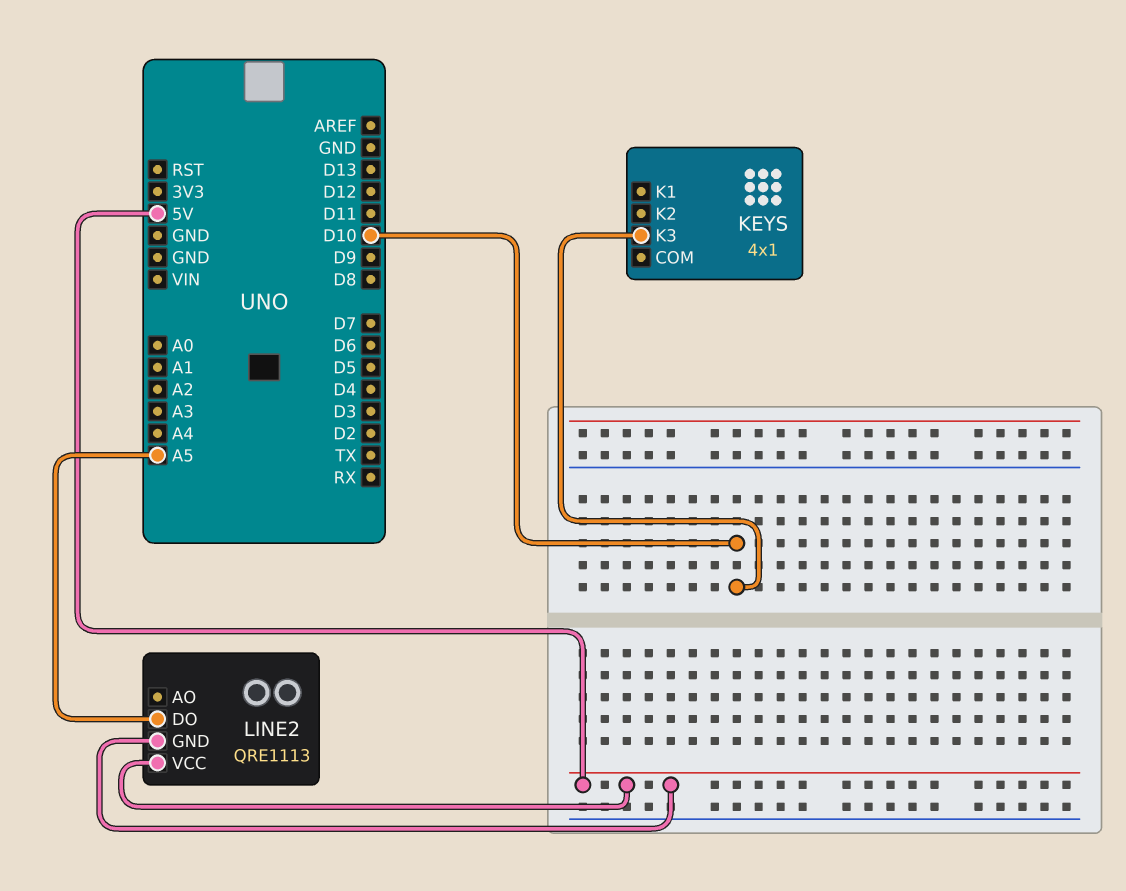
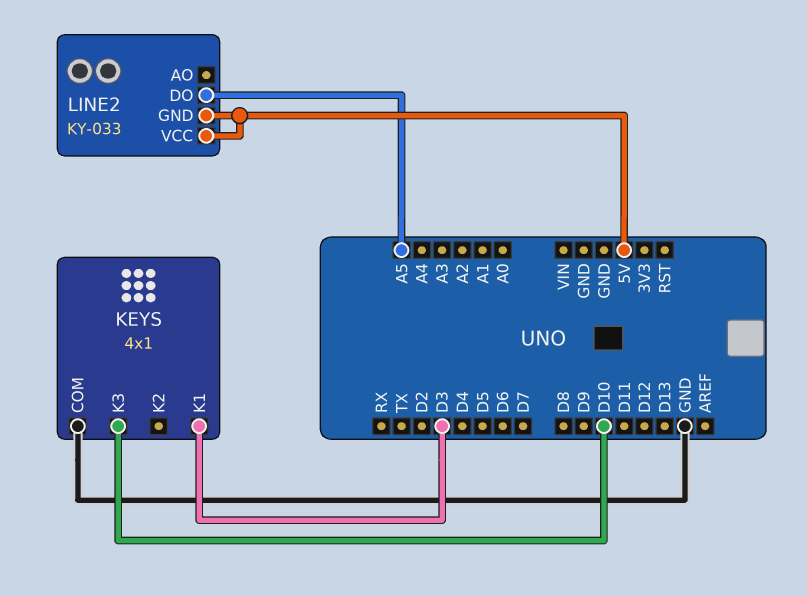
KEYS pin COM: none -> GND
KEYS pin K1: none -> D3
LINE2: QRE1113 -> KY-033

